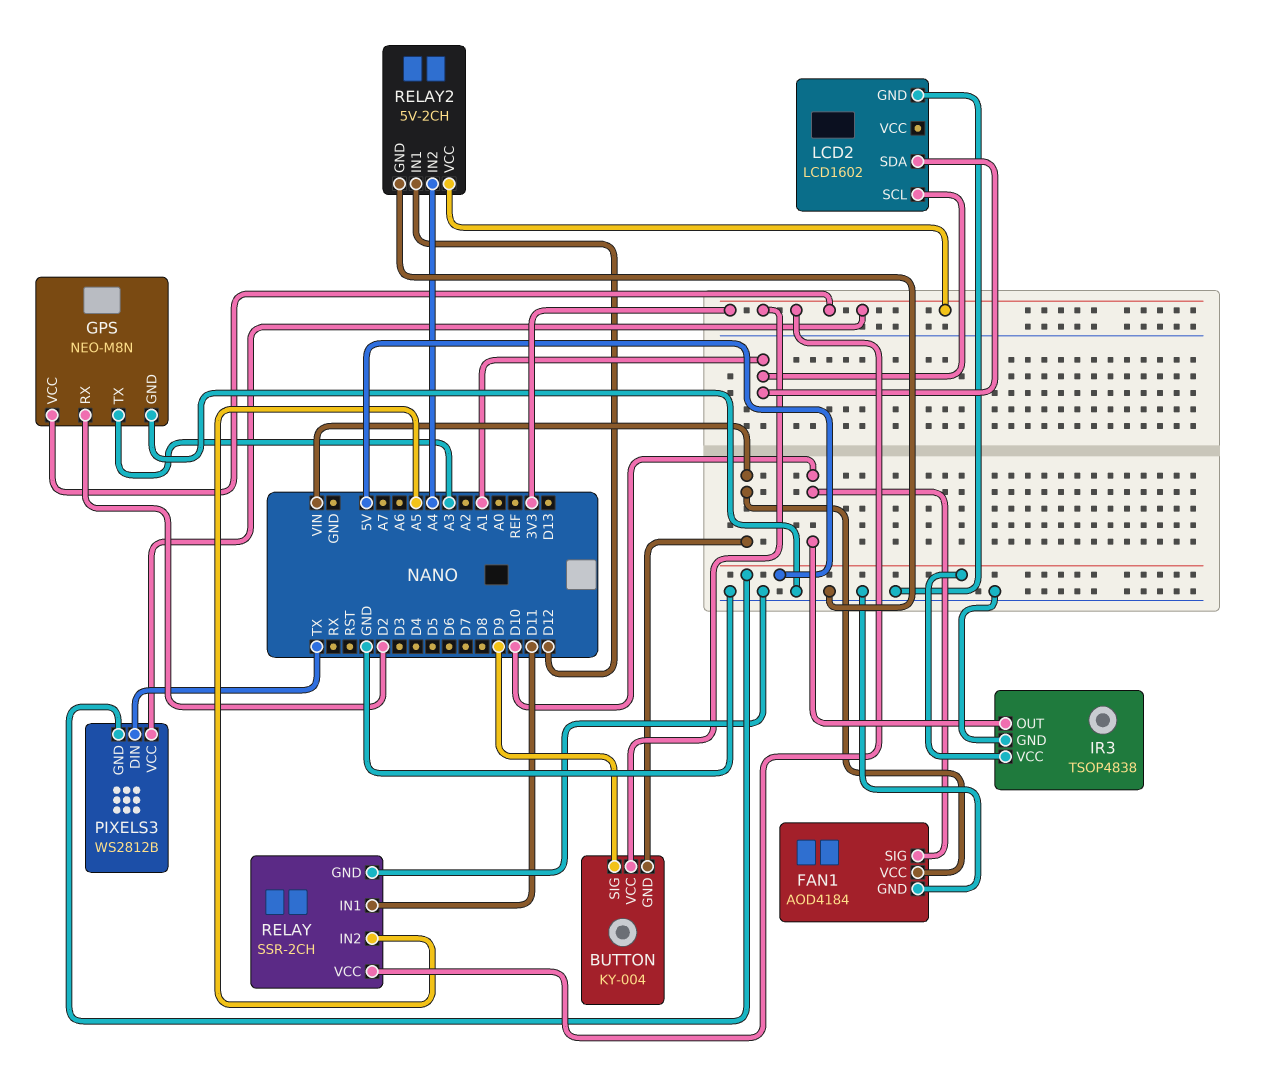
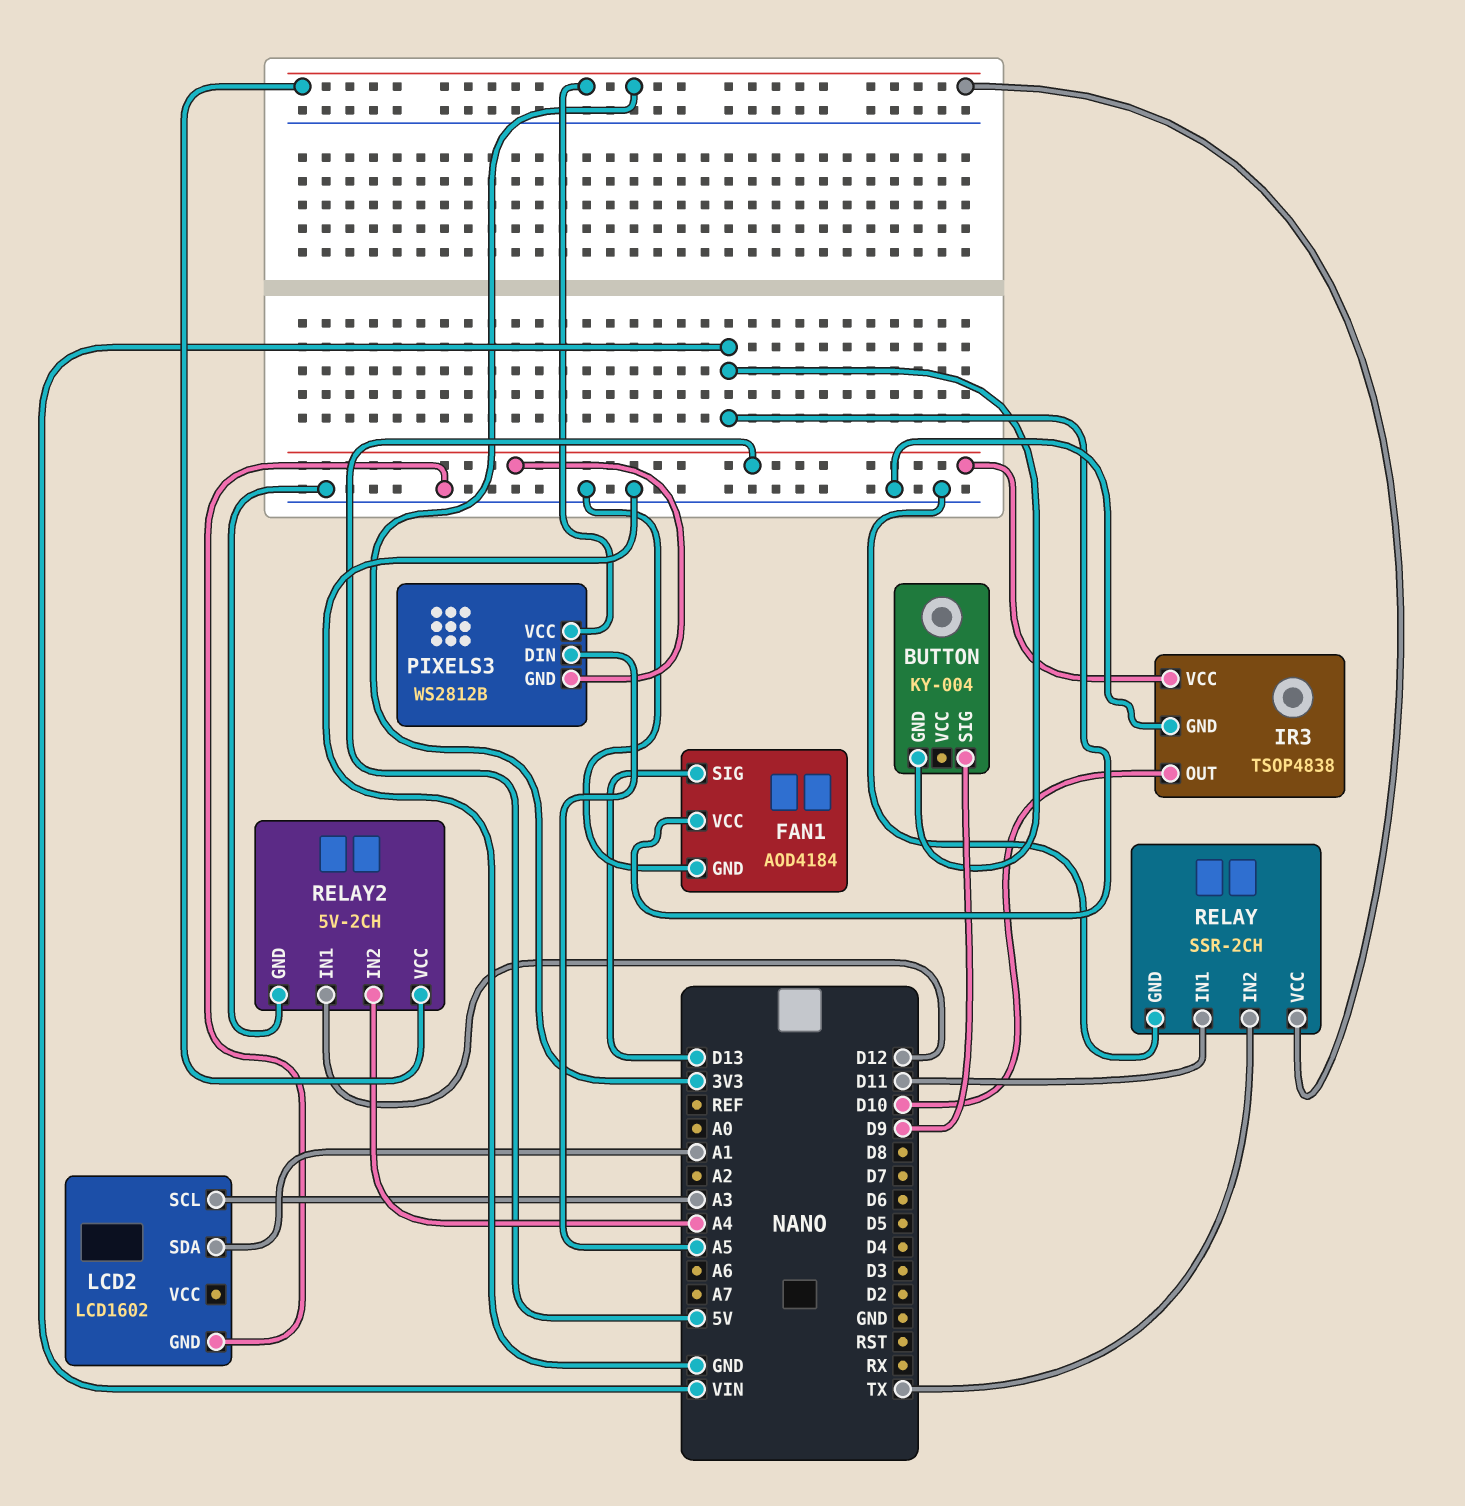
BUTTON pin VCC: 3V3 -> none
FAN1 pin SIG: D10 -> D13
GPS: NEO-M8N -> none
GPS pin GND: GND -> none
GPS pin RX: D2 -> none
GPS pin TX: A3 -> none
GPS pin VCC: 3V3 -> none
LCD2 pin SCL: A1 -> A3
PIXELS3 pin DIN: TX -> A5
RELAY pin IN2: A5 -> TX

